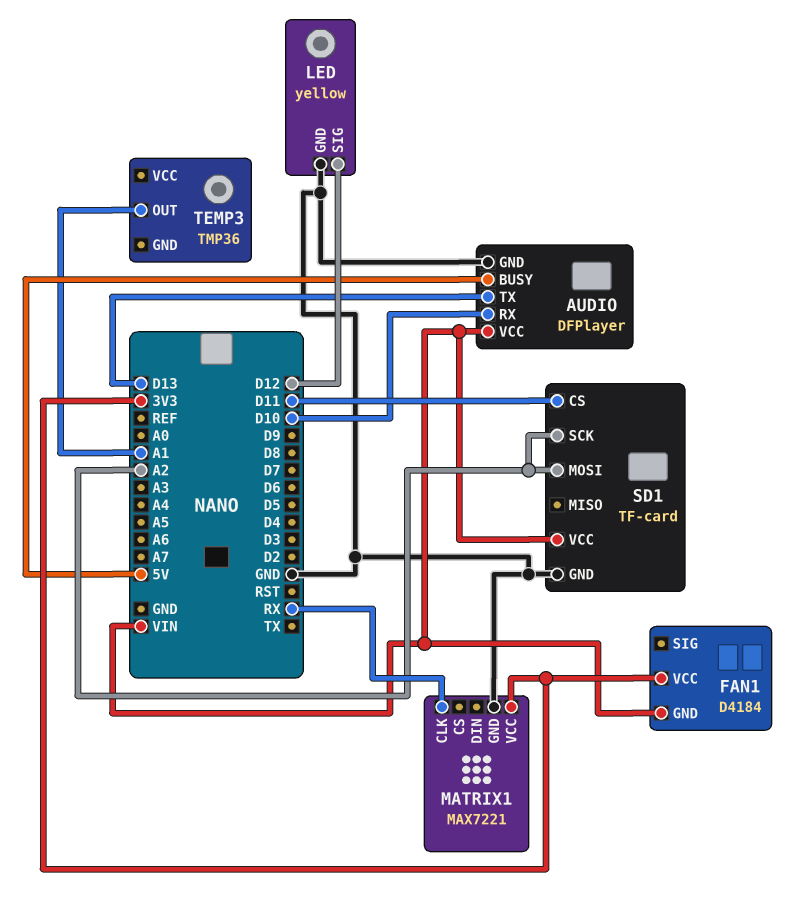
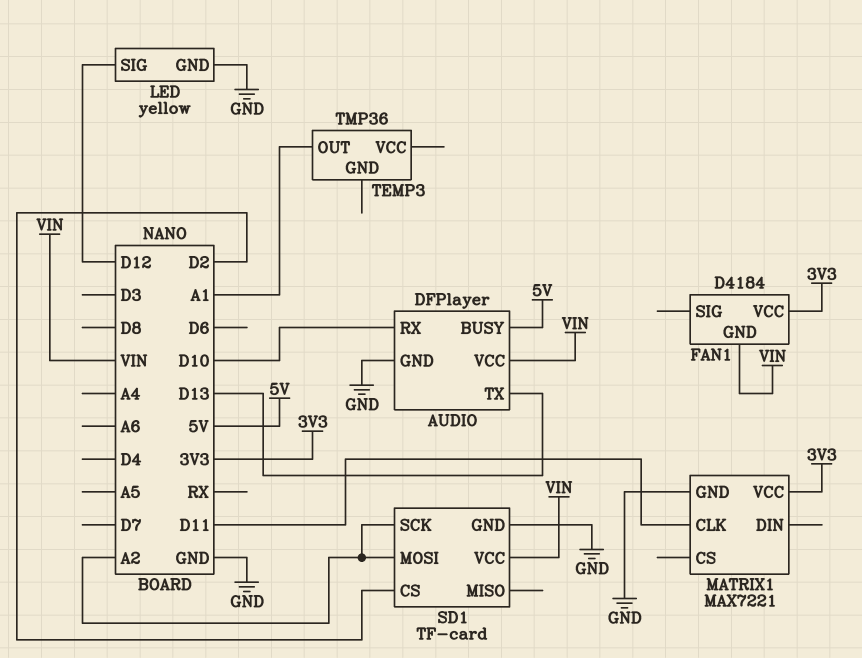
MATRIX1 pin CLK: RX -> D11
SD1 pin CS: D11 -> D2

